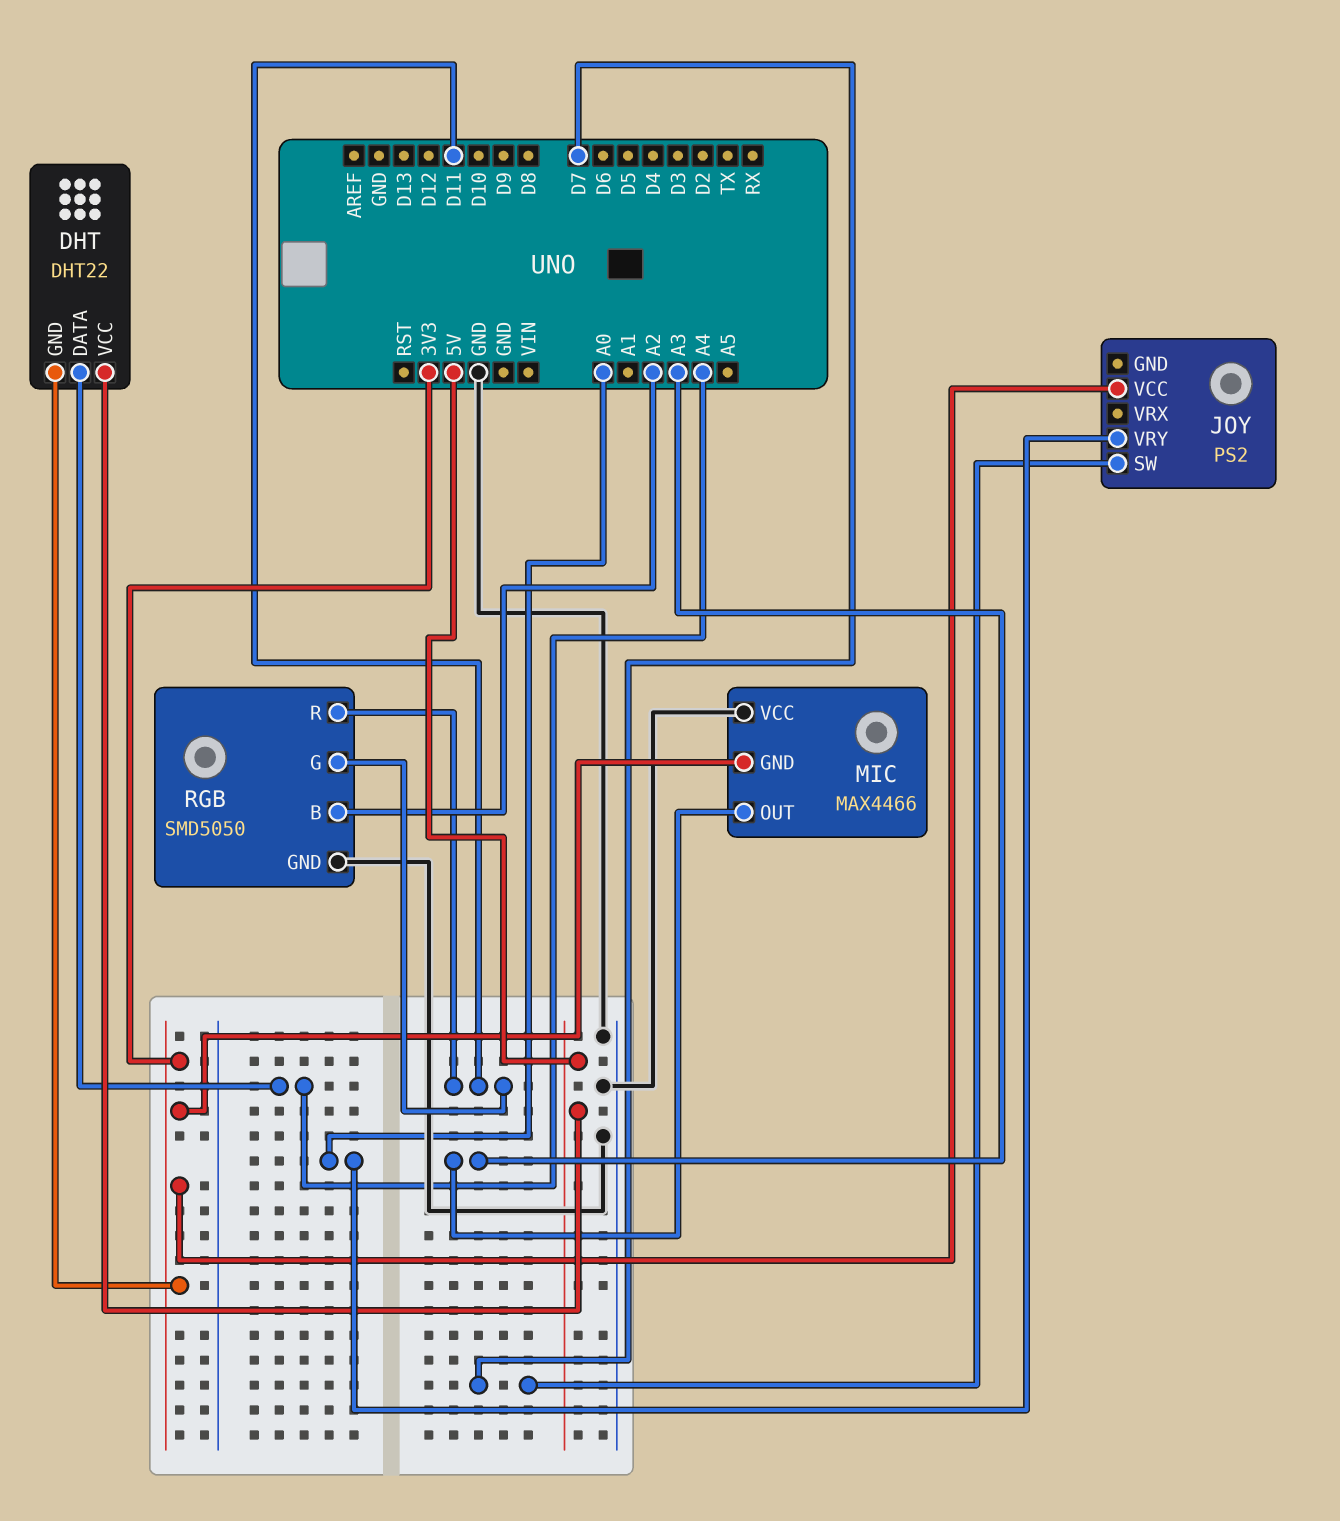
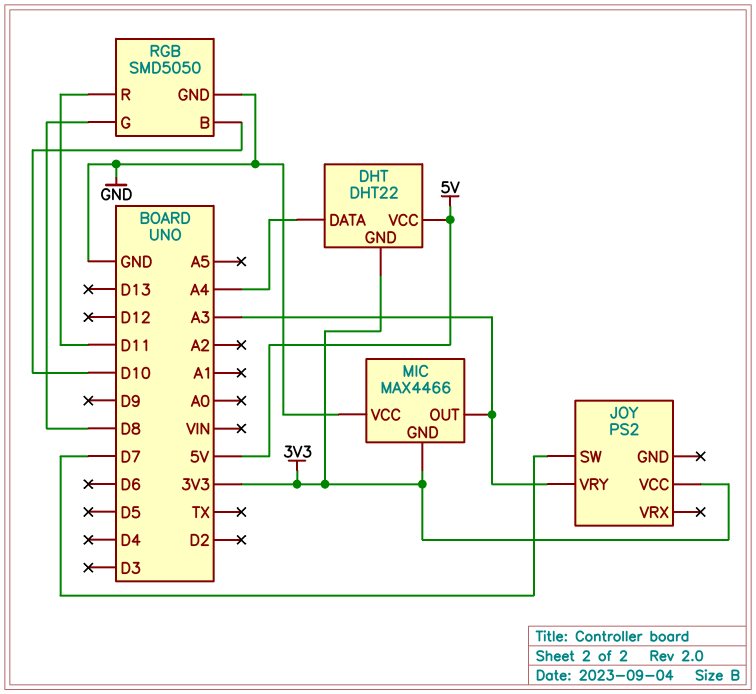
JOY pin VRY: A0 -> A3
RGB pin B: A2 -> D10
RGB pin G: D11 -> D8

